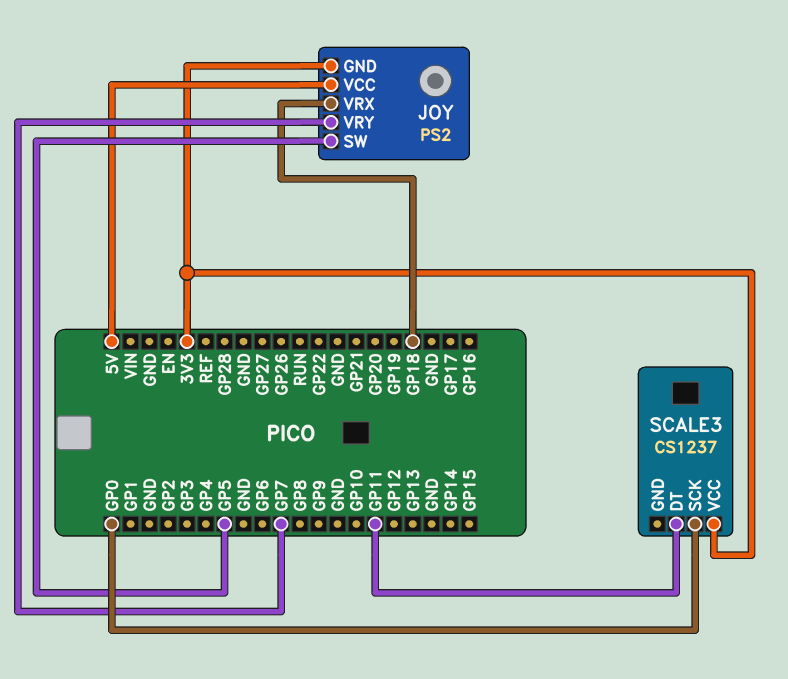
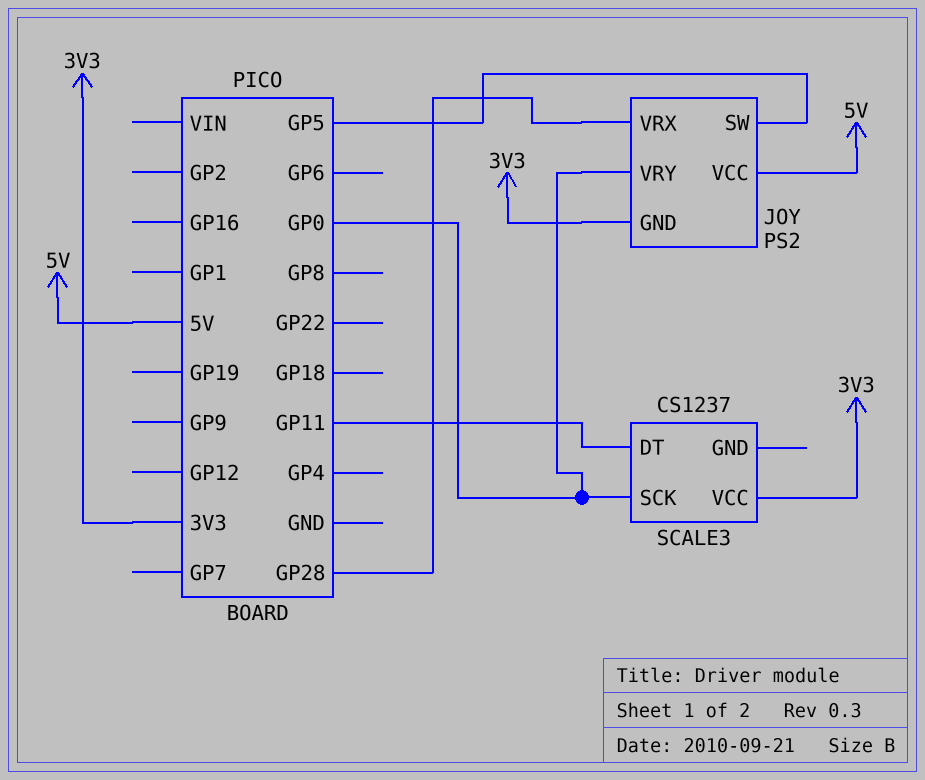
JOY pin VRX: GP18 -> GP28
JOY pin VRY: GP7 -> GP0

